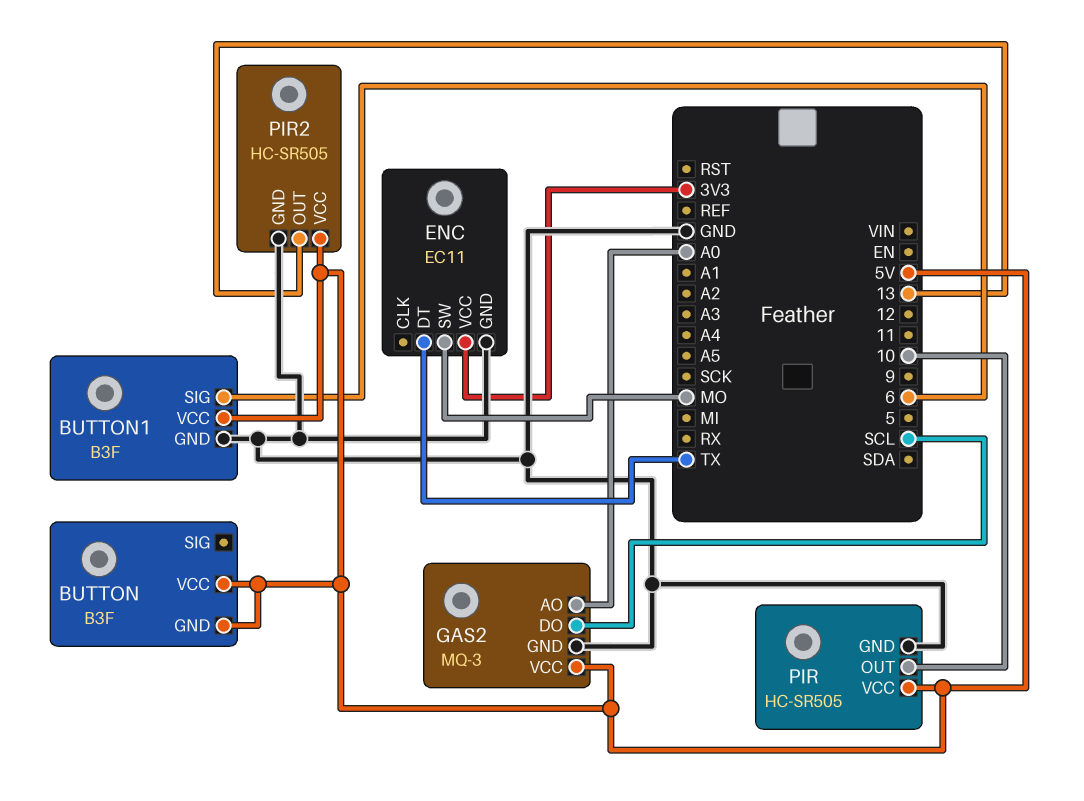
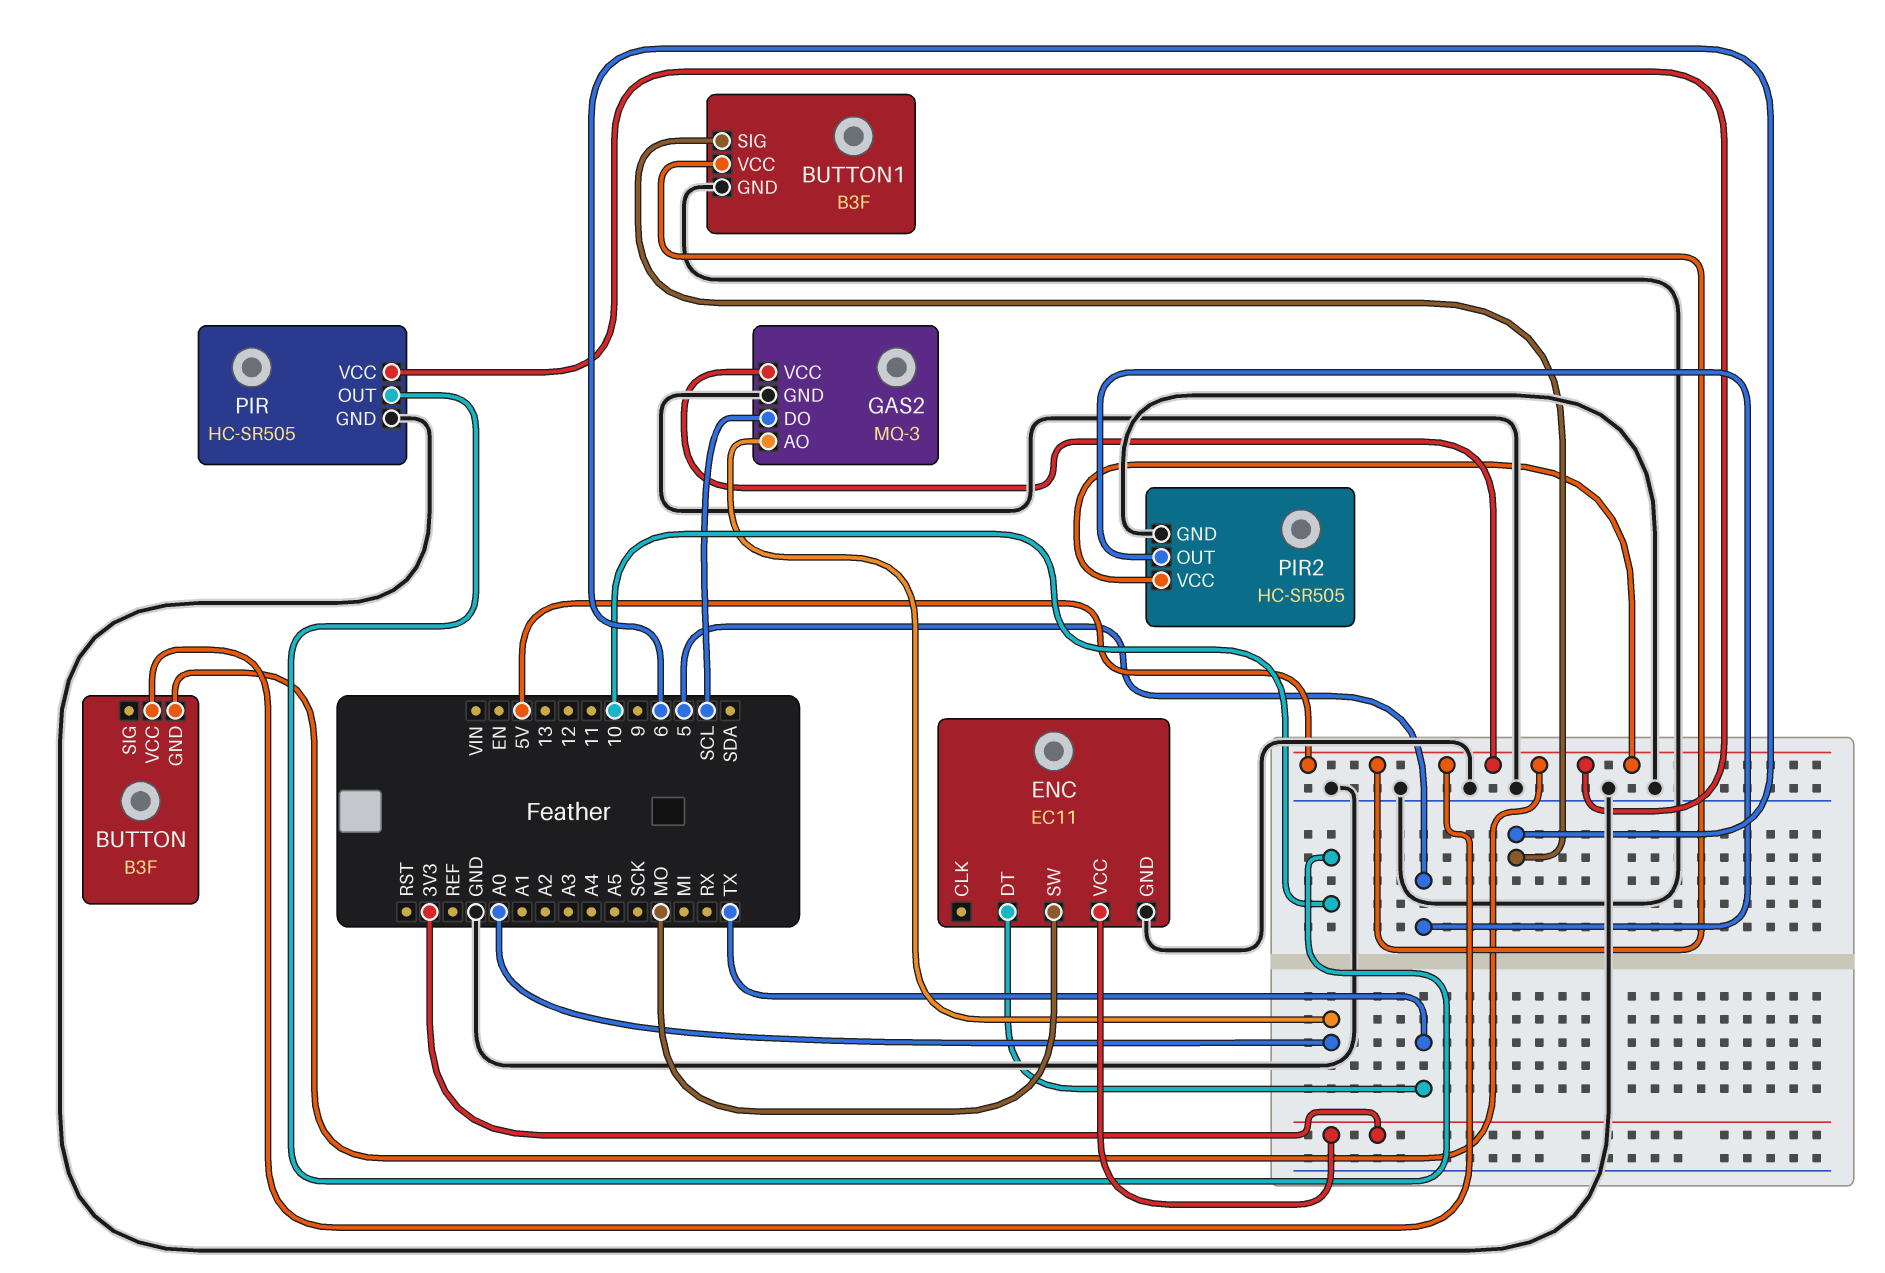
PIR2 pin OUT: 13 -> 5

